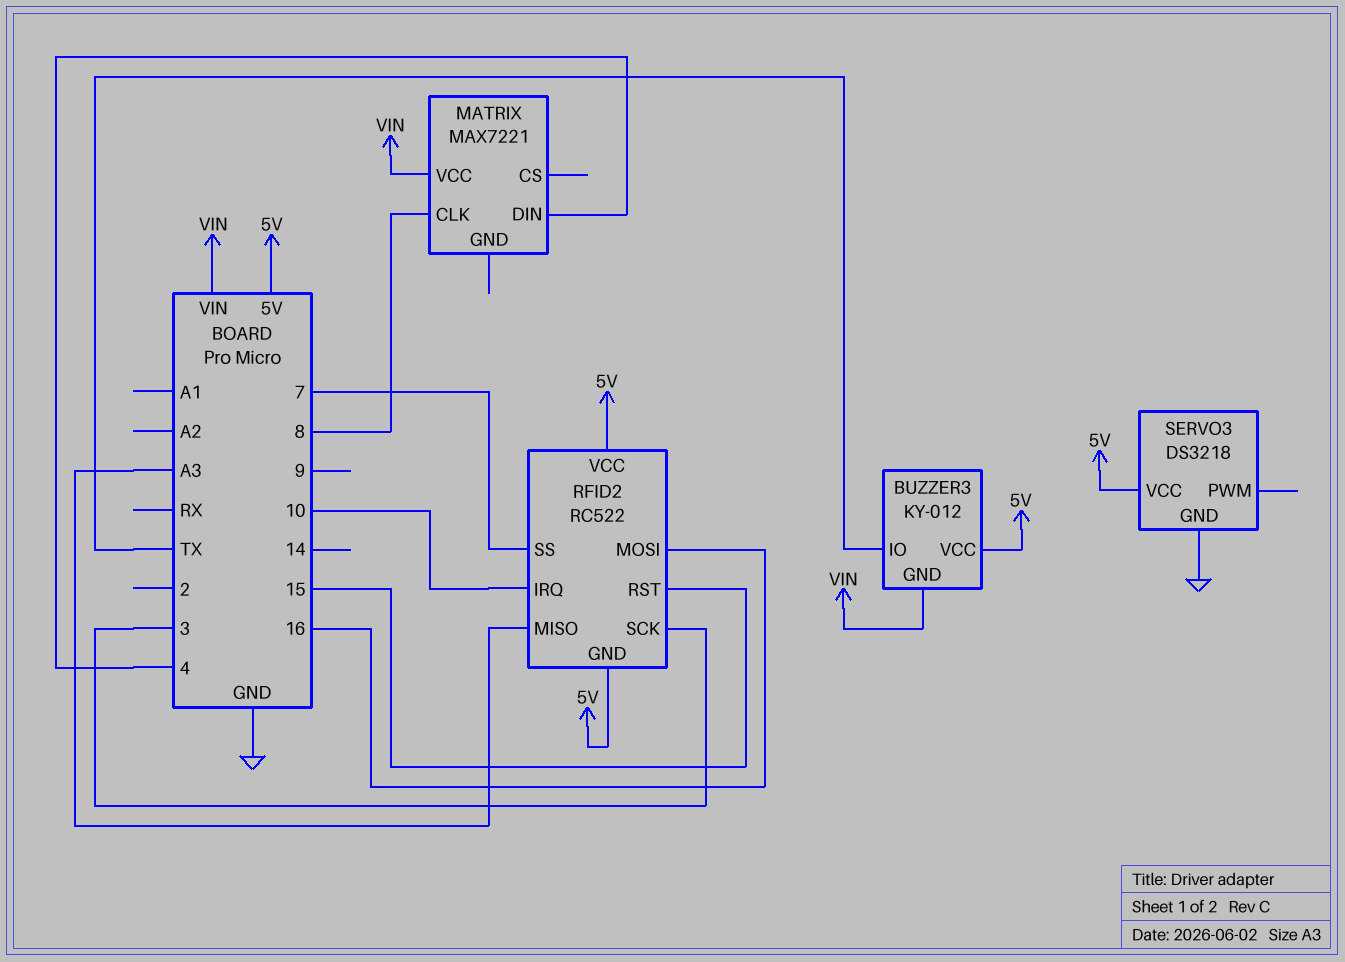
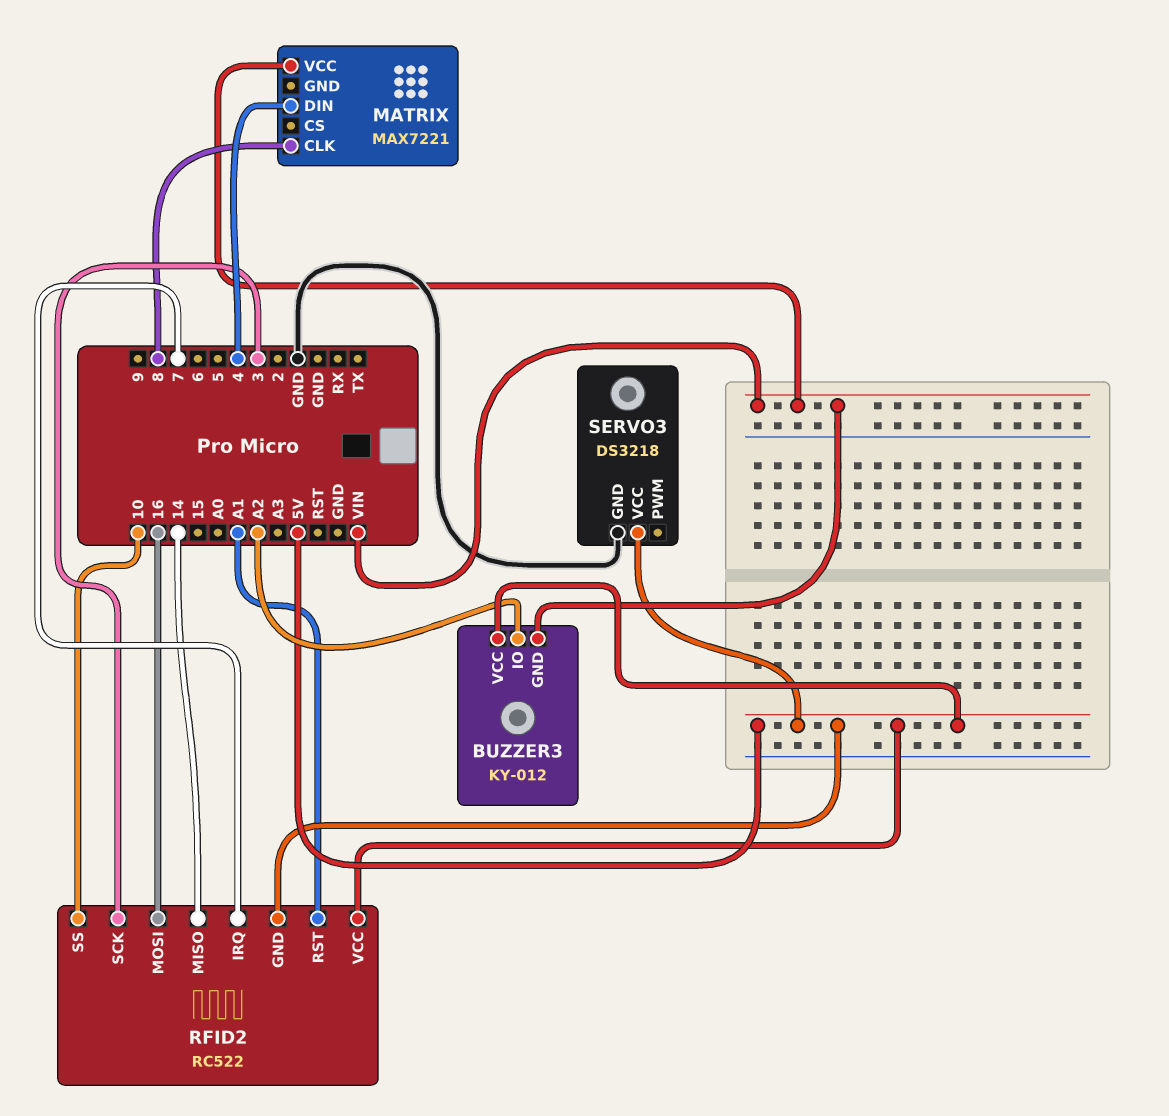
BUZZER3 pin IO: TX -> A2
RFID2 pin IRQ: 10 -> 7
RFID2 pin MISO: A3 -> 14
RFID2 pin RST: 15 -> A1
RFID2 pin SS: 7 -> 10

